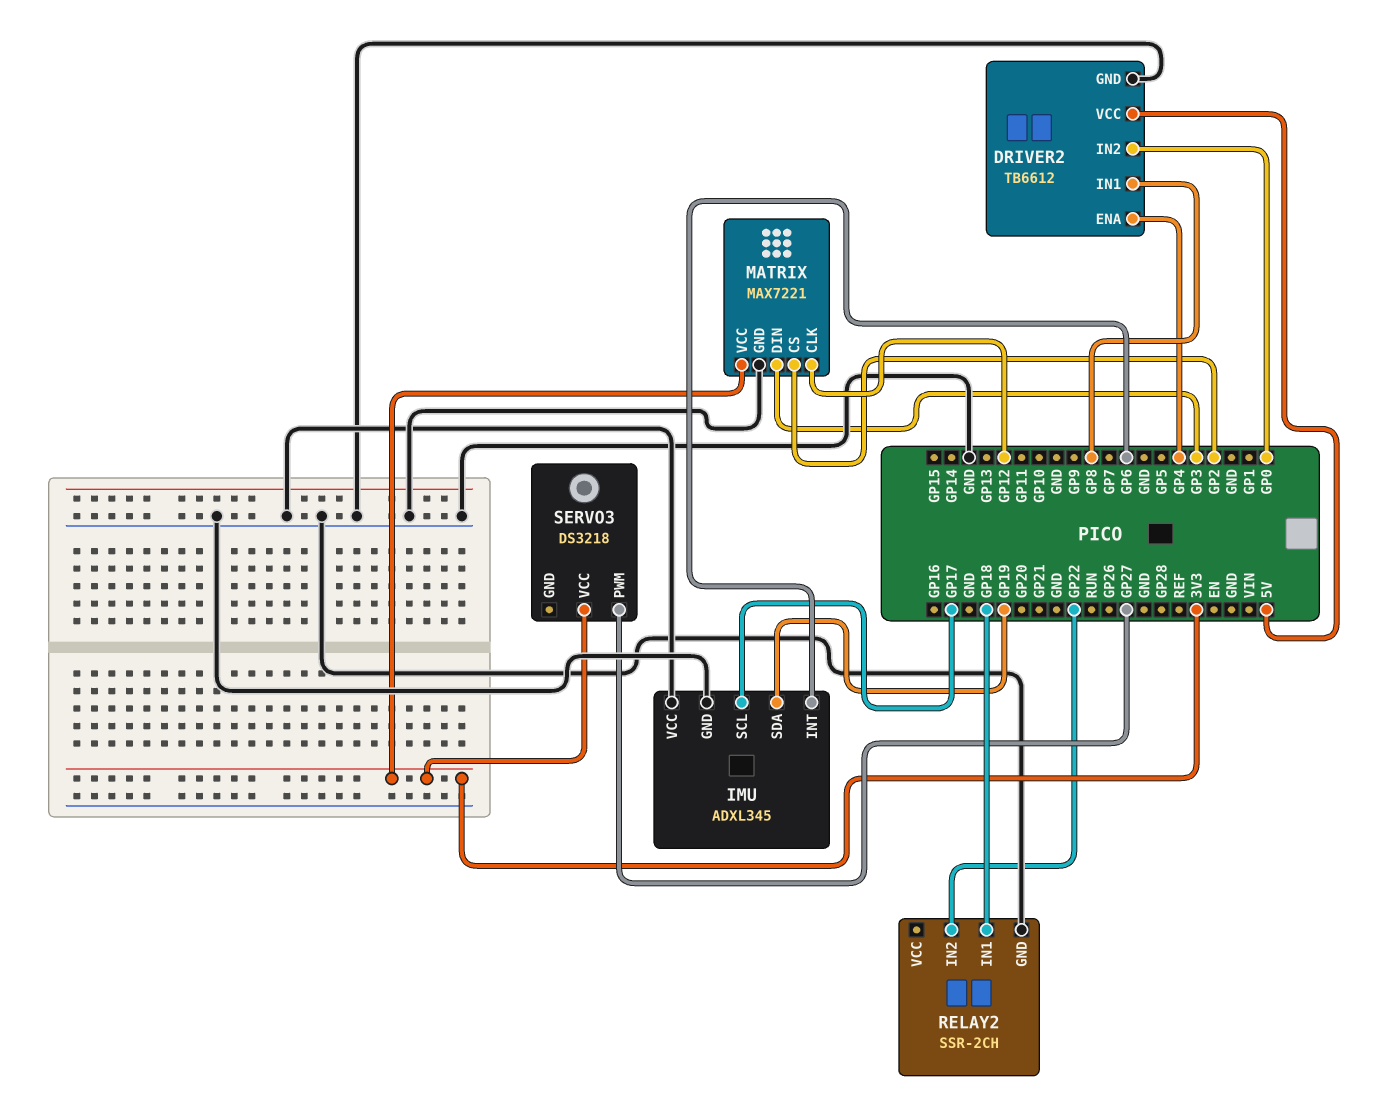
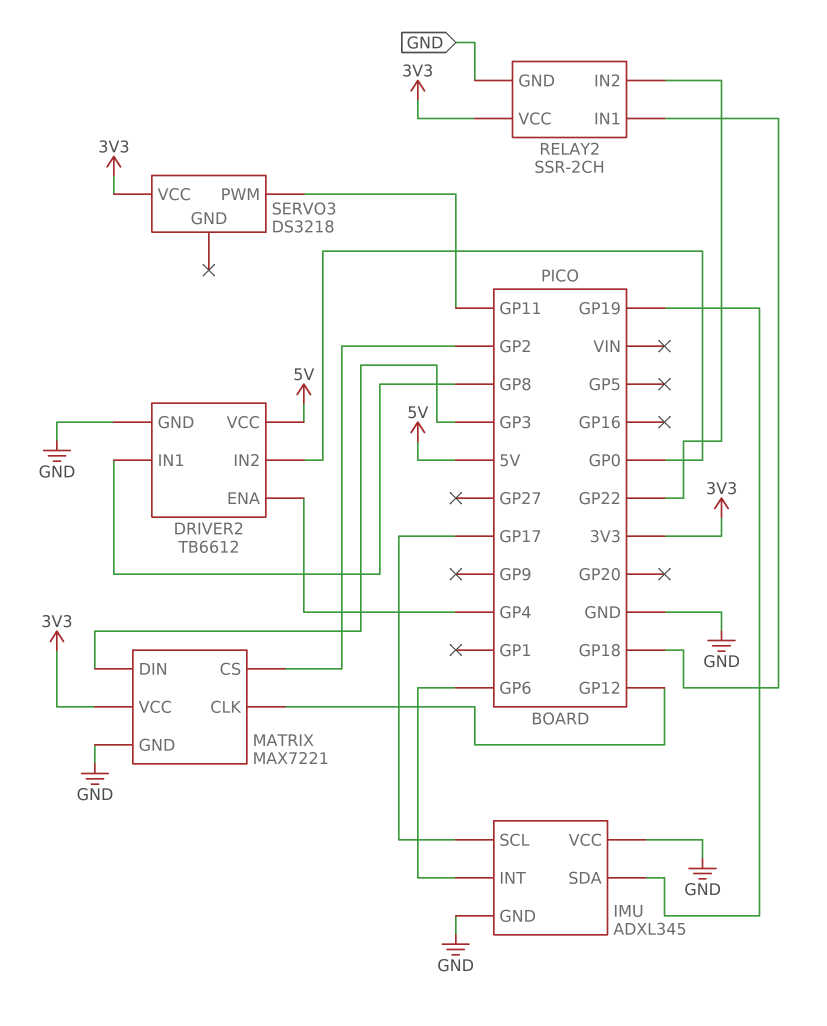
RELAY2 pin VCC: none -> 3V3
SERVO3 pin PWM: GP27 -> GP11

